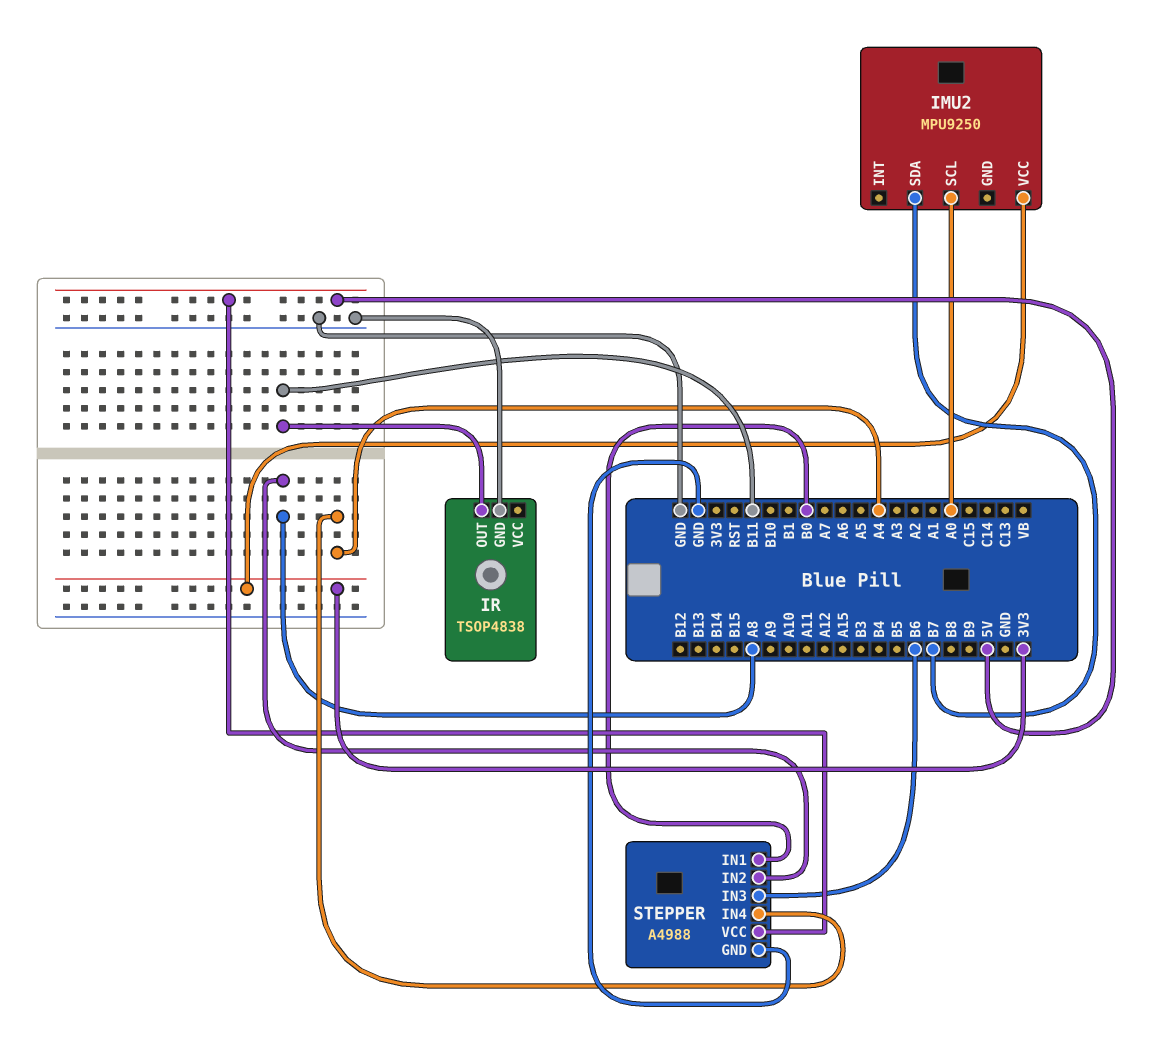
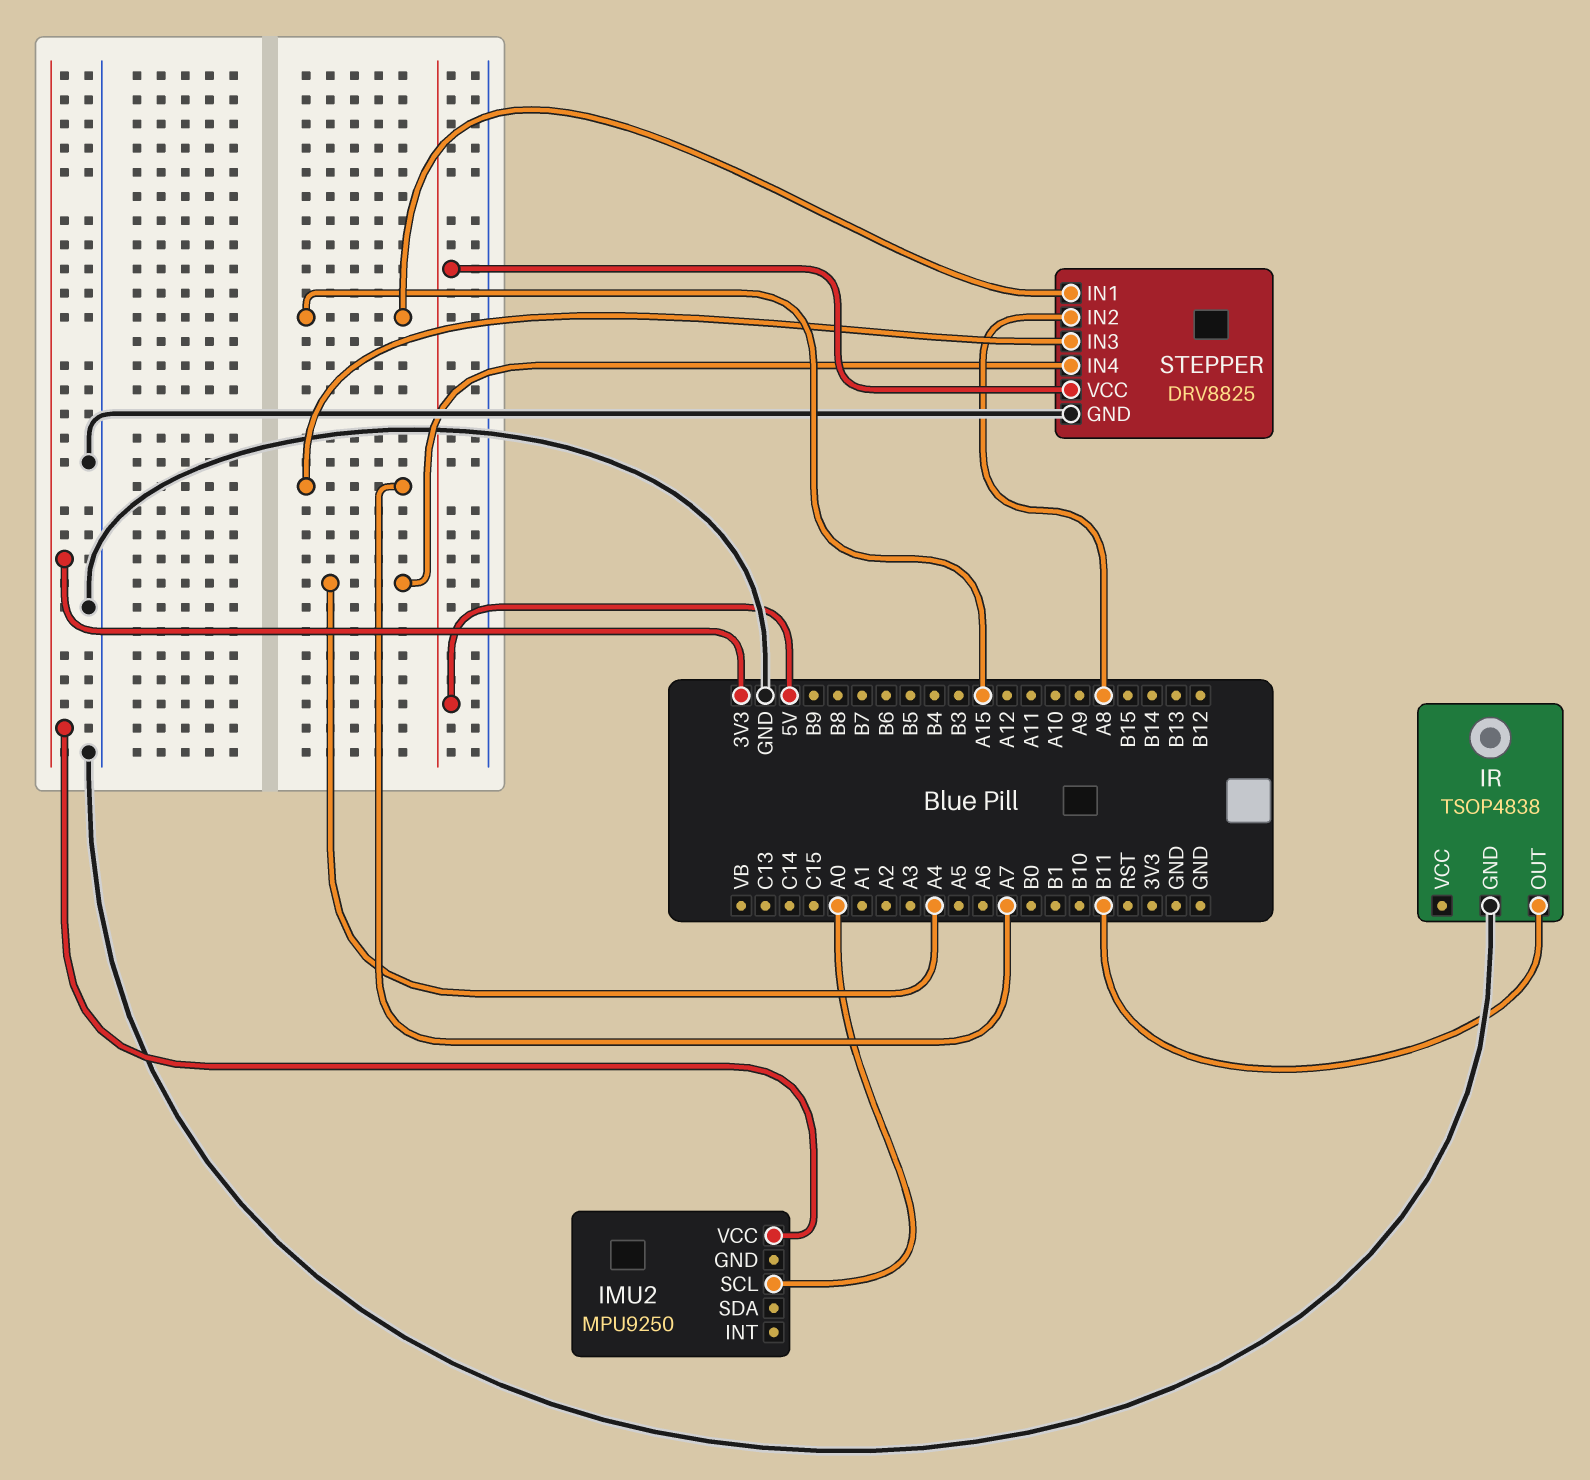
IMU2 pin SDA: B7 -> none
STEPPER: A4988 -> DRV8825
STEPPER pin IN1: B0 -> A15
STEPPER pin IN3: B6 -> A7

